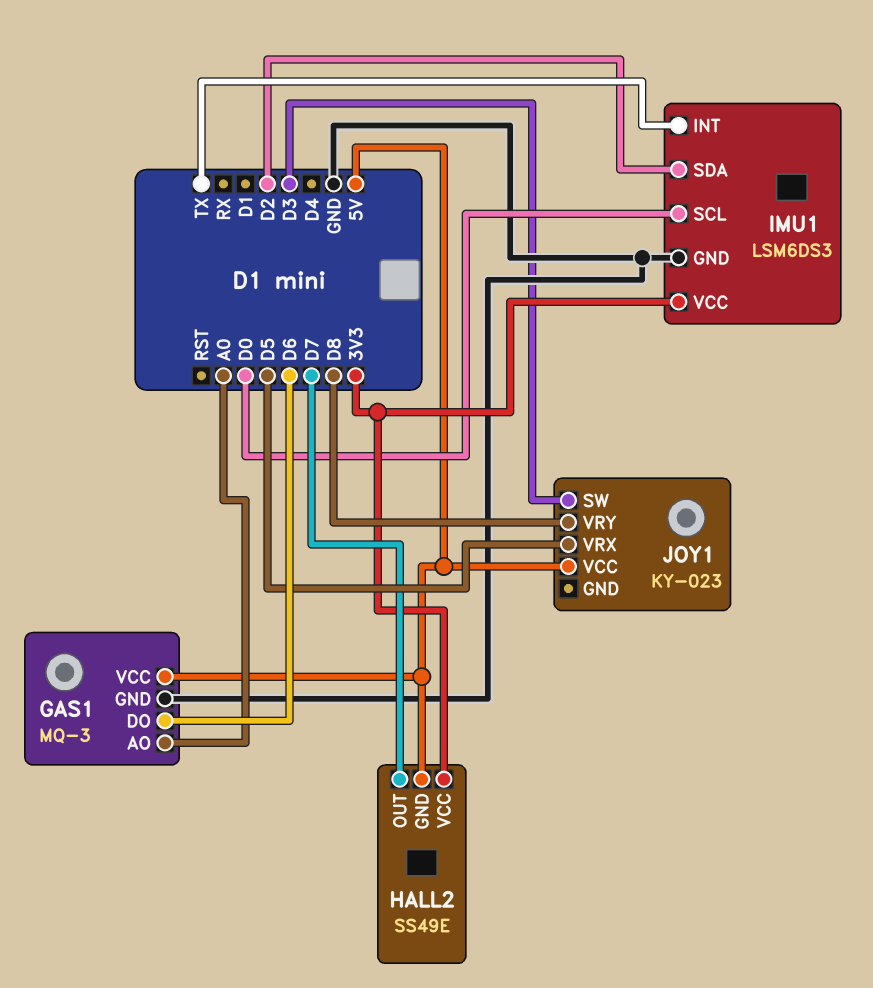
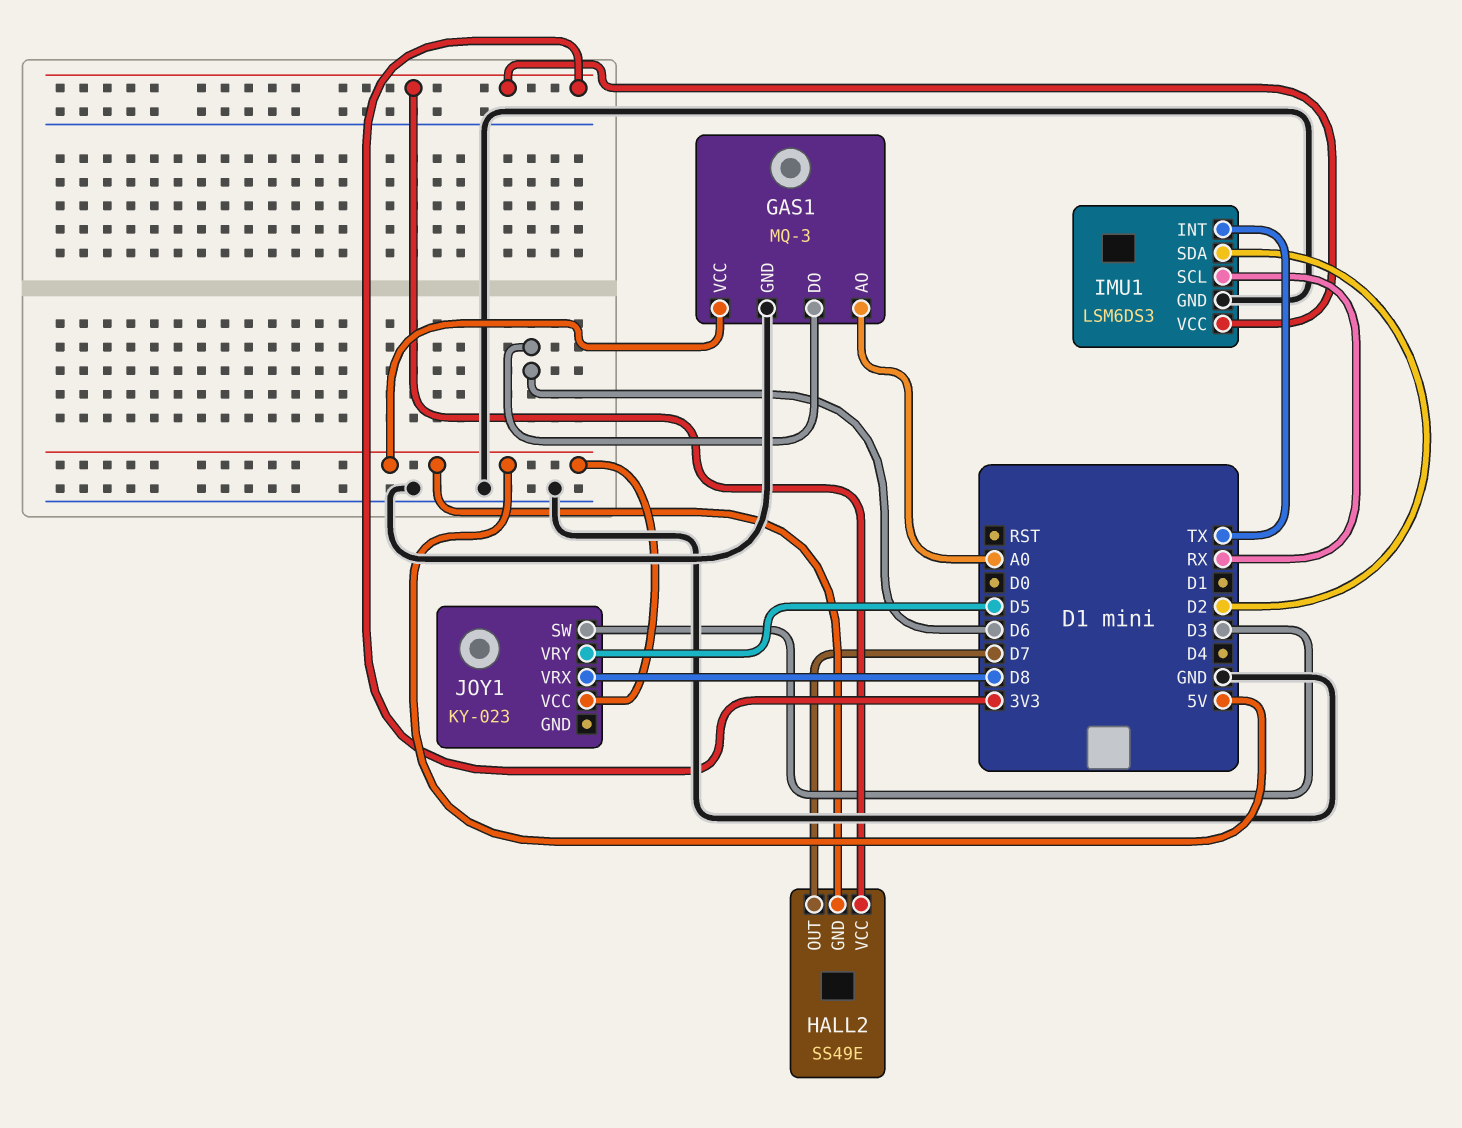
IMU1 pin SCL: D0 -> RX
JOY1 pin VRX: D5 -> D8
JOY1 pin VRY: D8 -> D5

